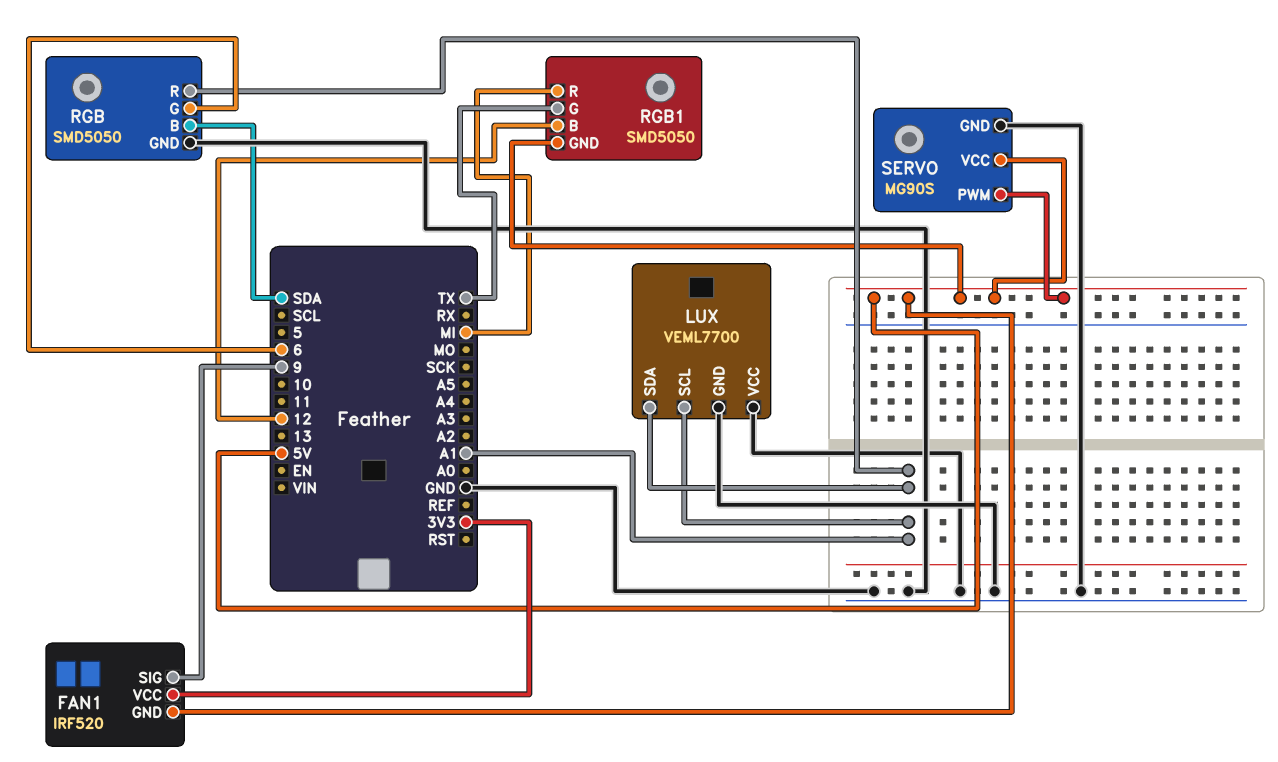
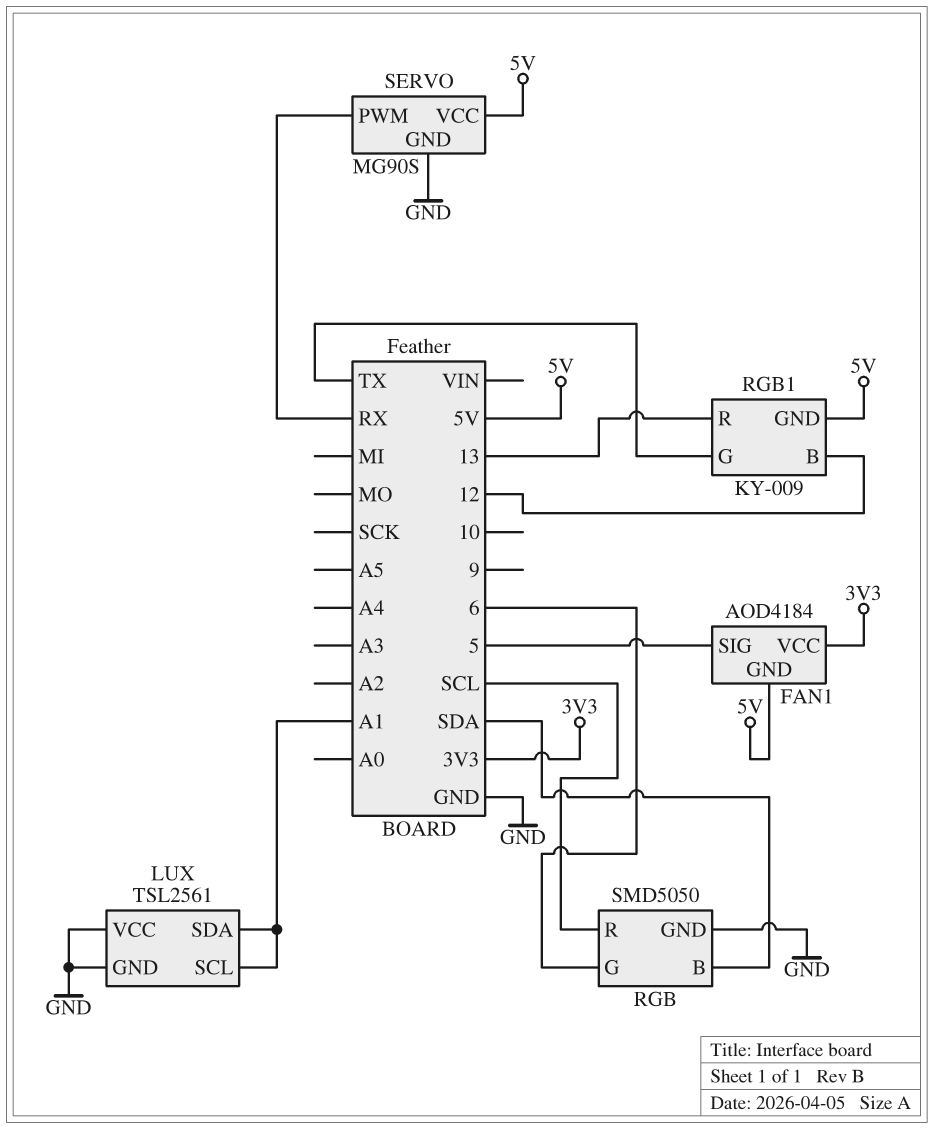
FAN1: IRF520 -> AOD4184
FAN1 pin SIG: 9 -> 5
LUX: VEML7700 -> TSL2561
RGB pin R: A1 -> SCL
RGB1: SMD5050 -> KY-009
RGB1 pin R: MI -> 13
SERVO pin PWM: 5V -> RX

